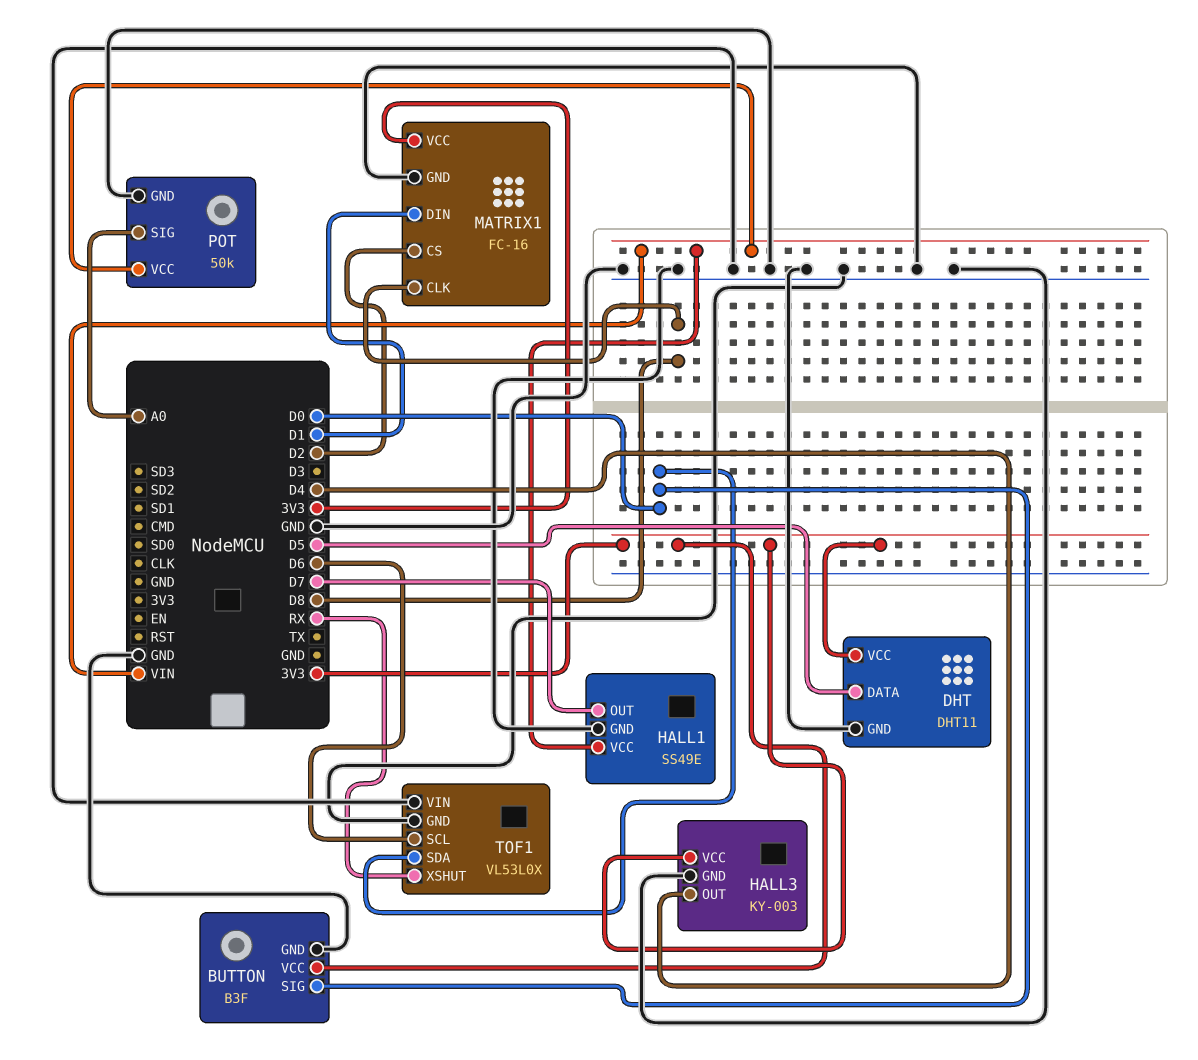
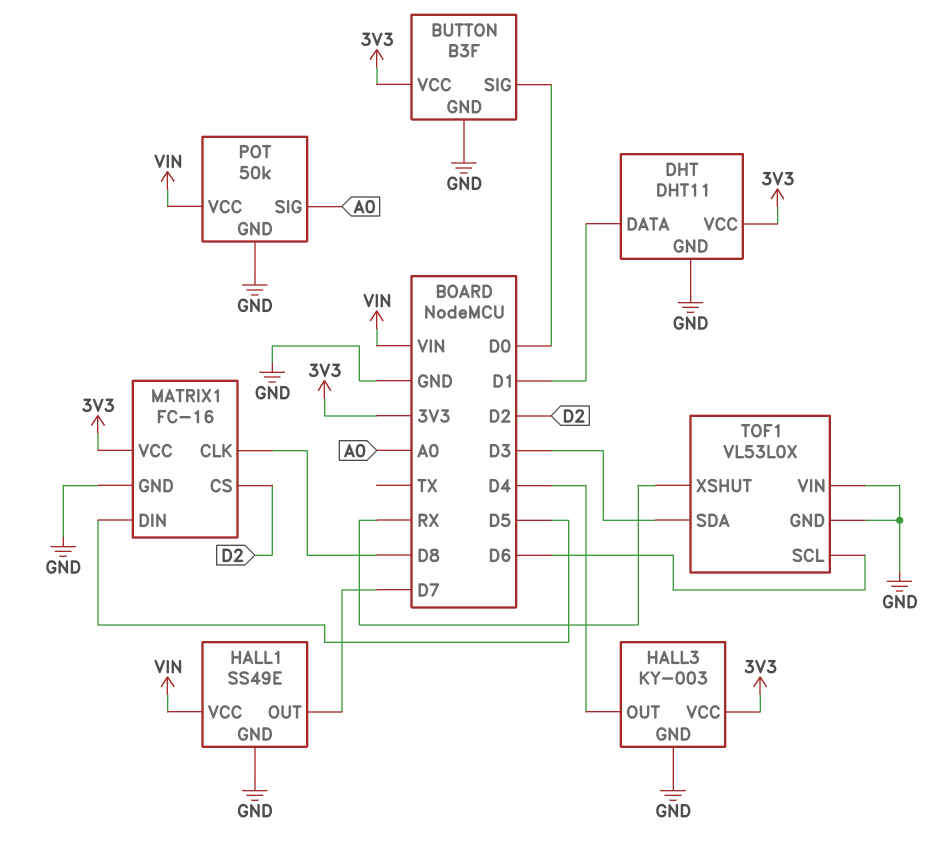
DHT pin DATA: D5 -> D1
MATRIX1 pin DIN: D1 -> D5
TOF1 pin SDA: D0 -> D3

